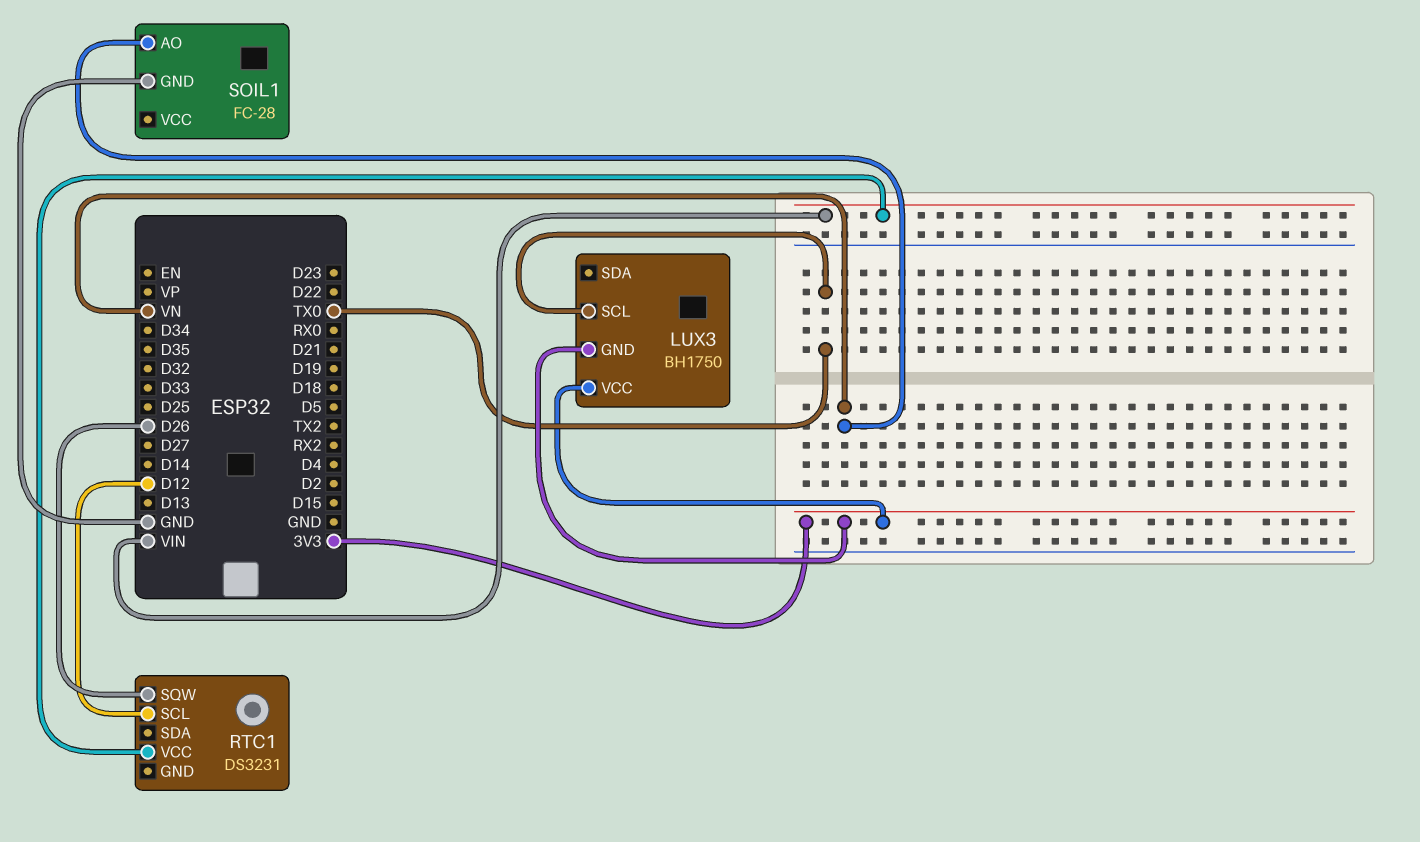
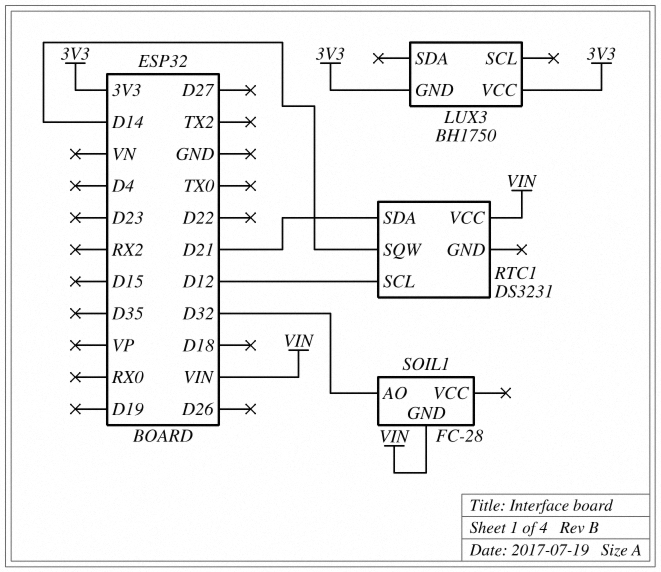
LUX3 pin SCL: TX0 -> none
RTC1 pin SDA: none -> D21
RTC1 pin SQW: D26 -> D14
SOIL1 pin AO: VN -> D32
SOIL1 pin GND: GND -> VIN

